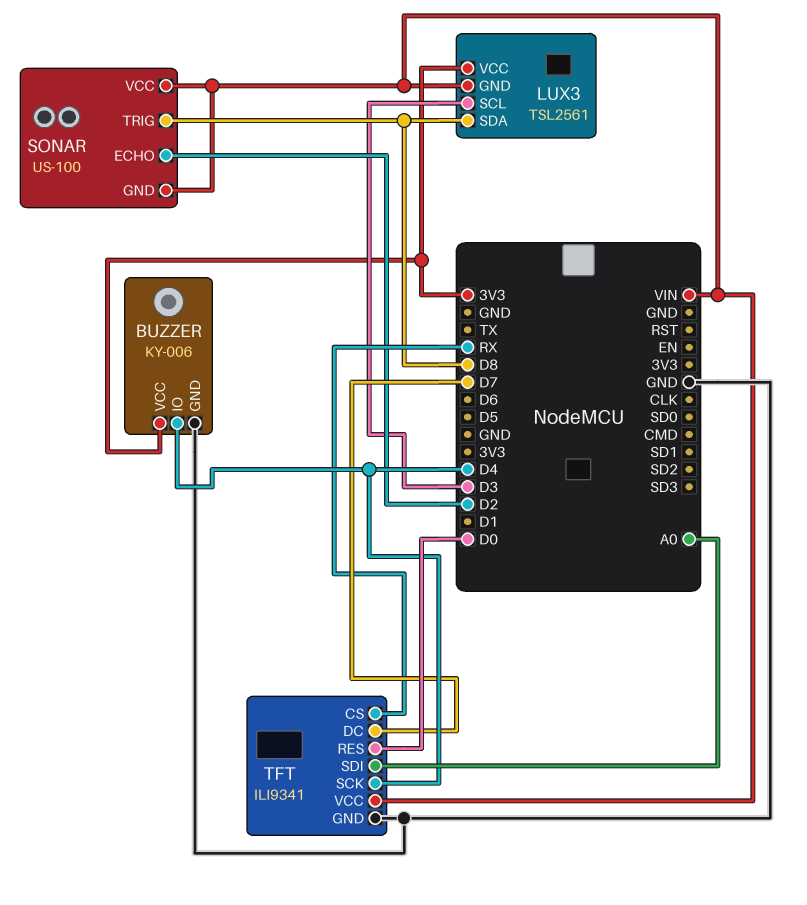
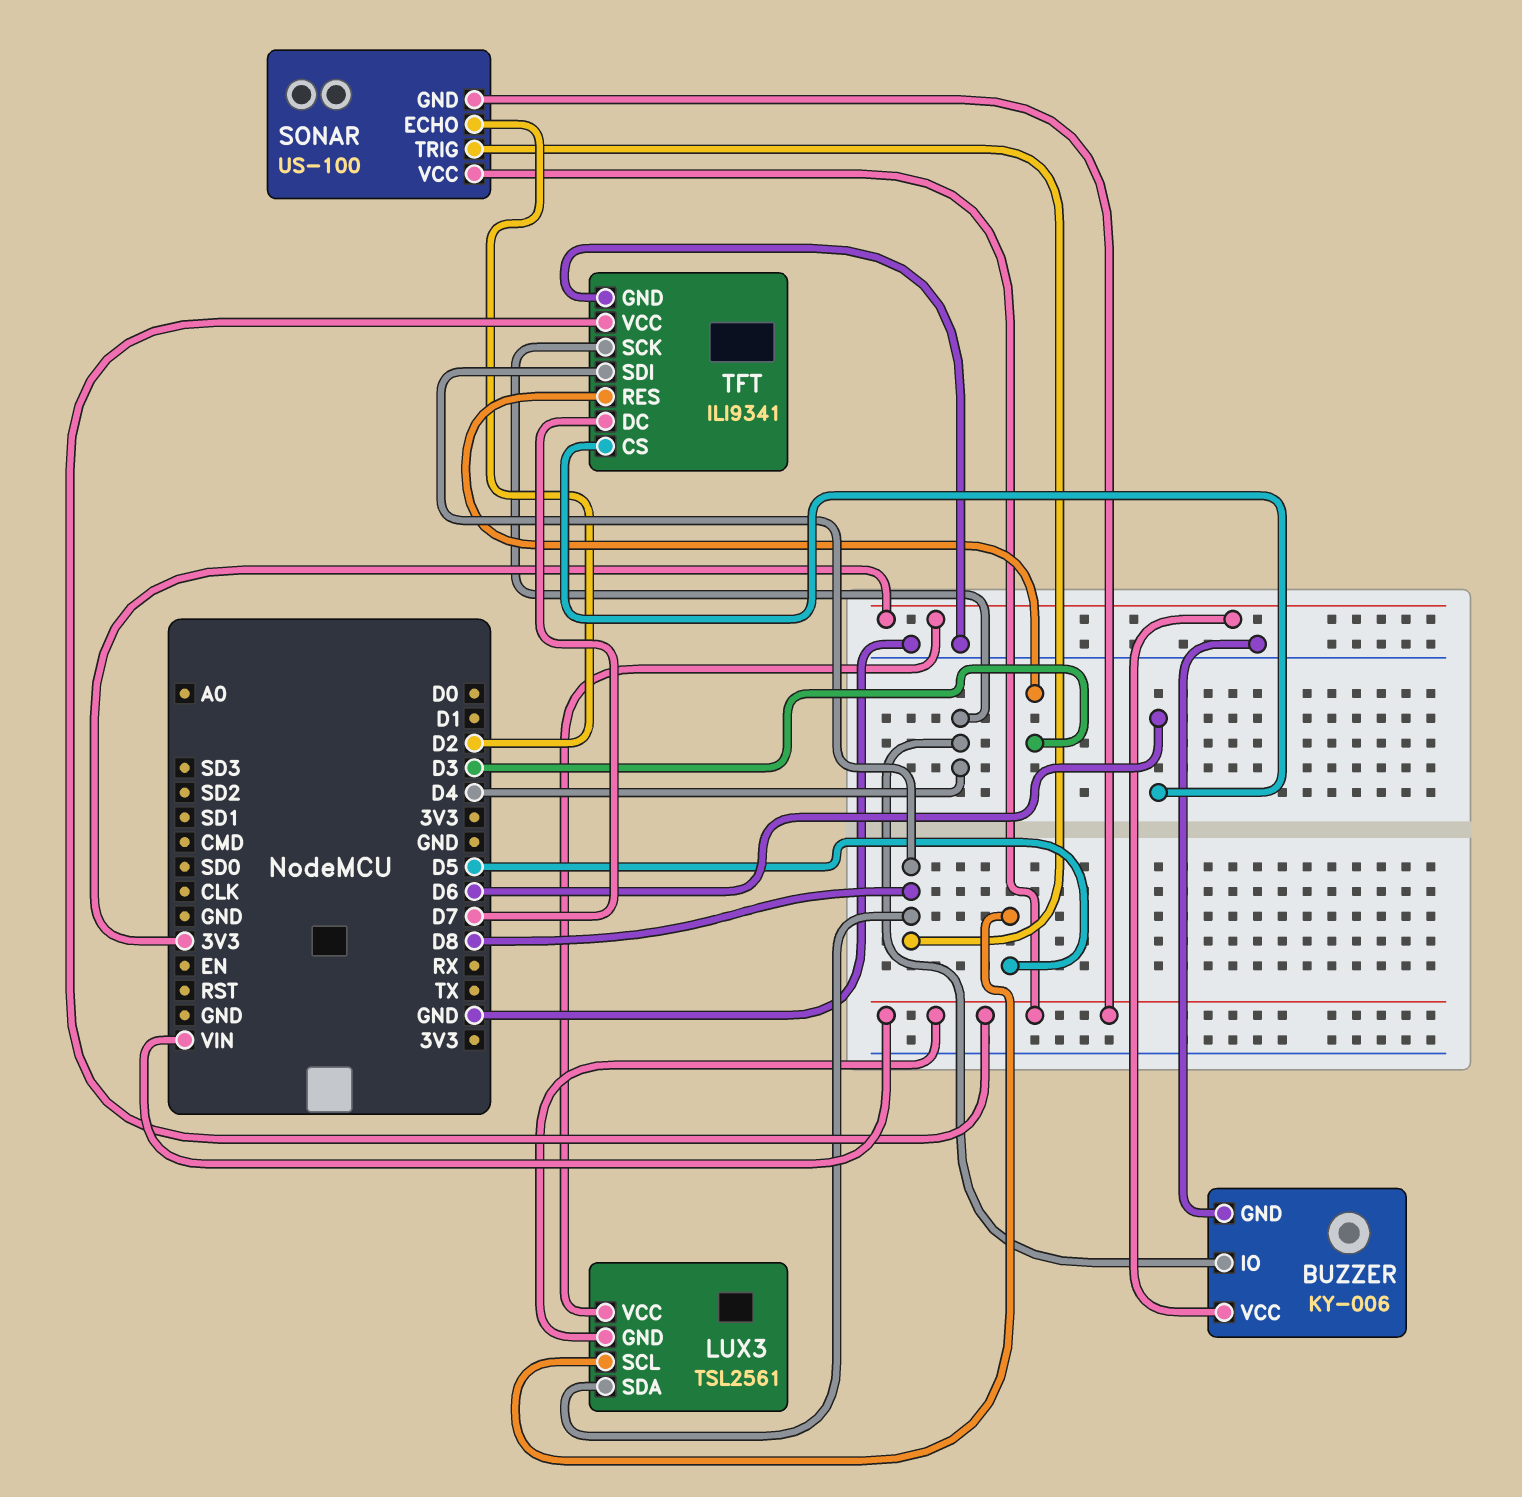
LUX3 pin SCL: D3 -> D5
TFT pin CS: RX -> D6
TFT pin RES: D0 -> D3
TFT pin SDI: A0 -> D8

